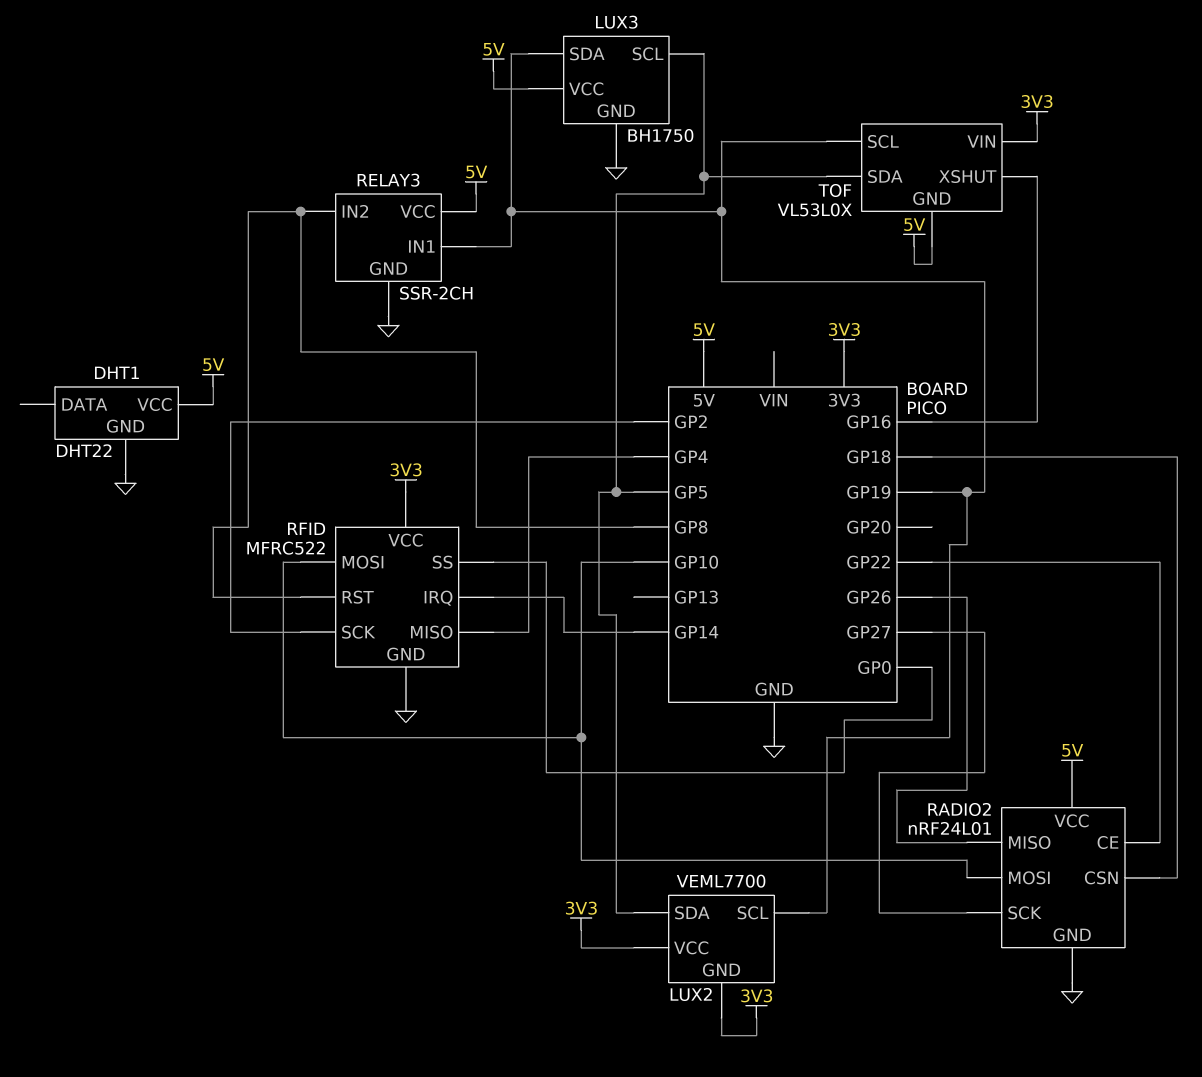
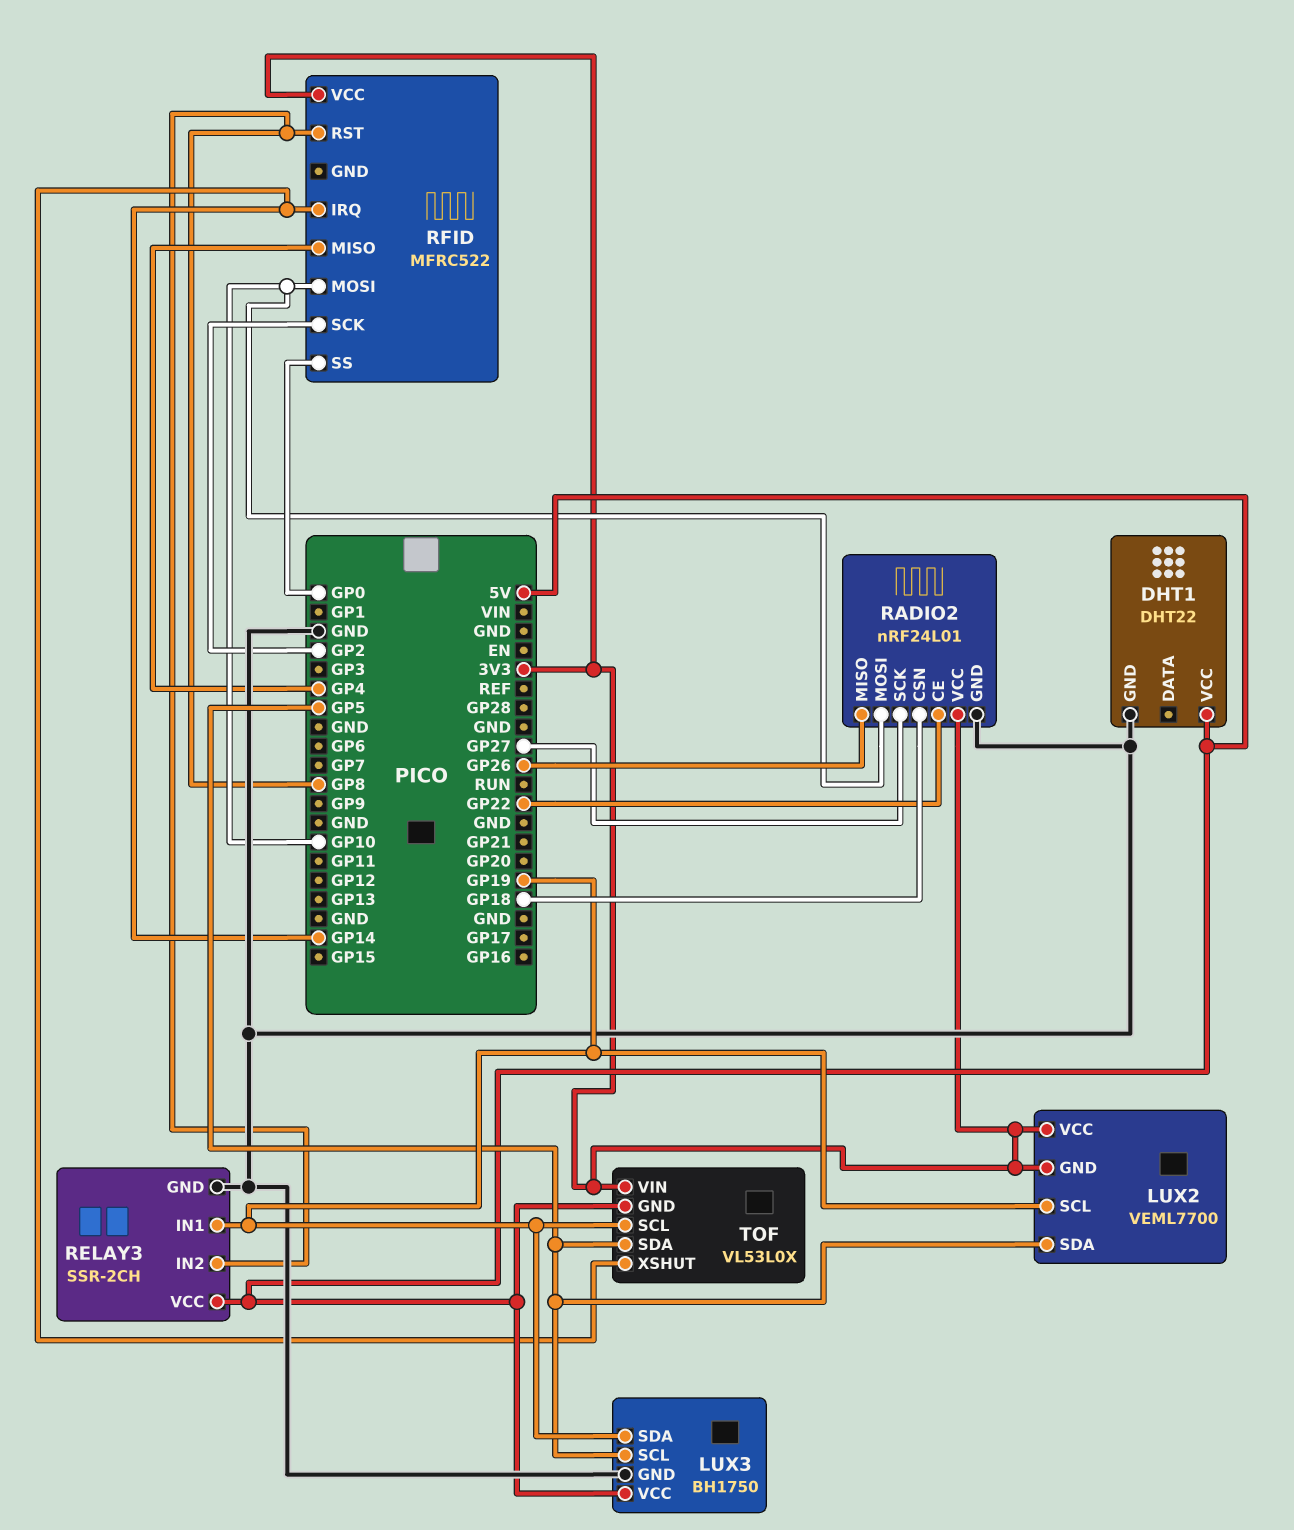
RADIO2 pin VCC: 5V -> 3V3
RFID pin GND: GND -> none
TOF pin XSHUT: GP16 -> GP14

